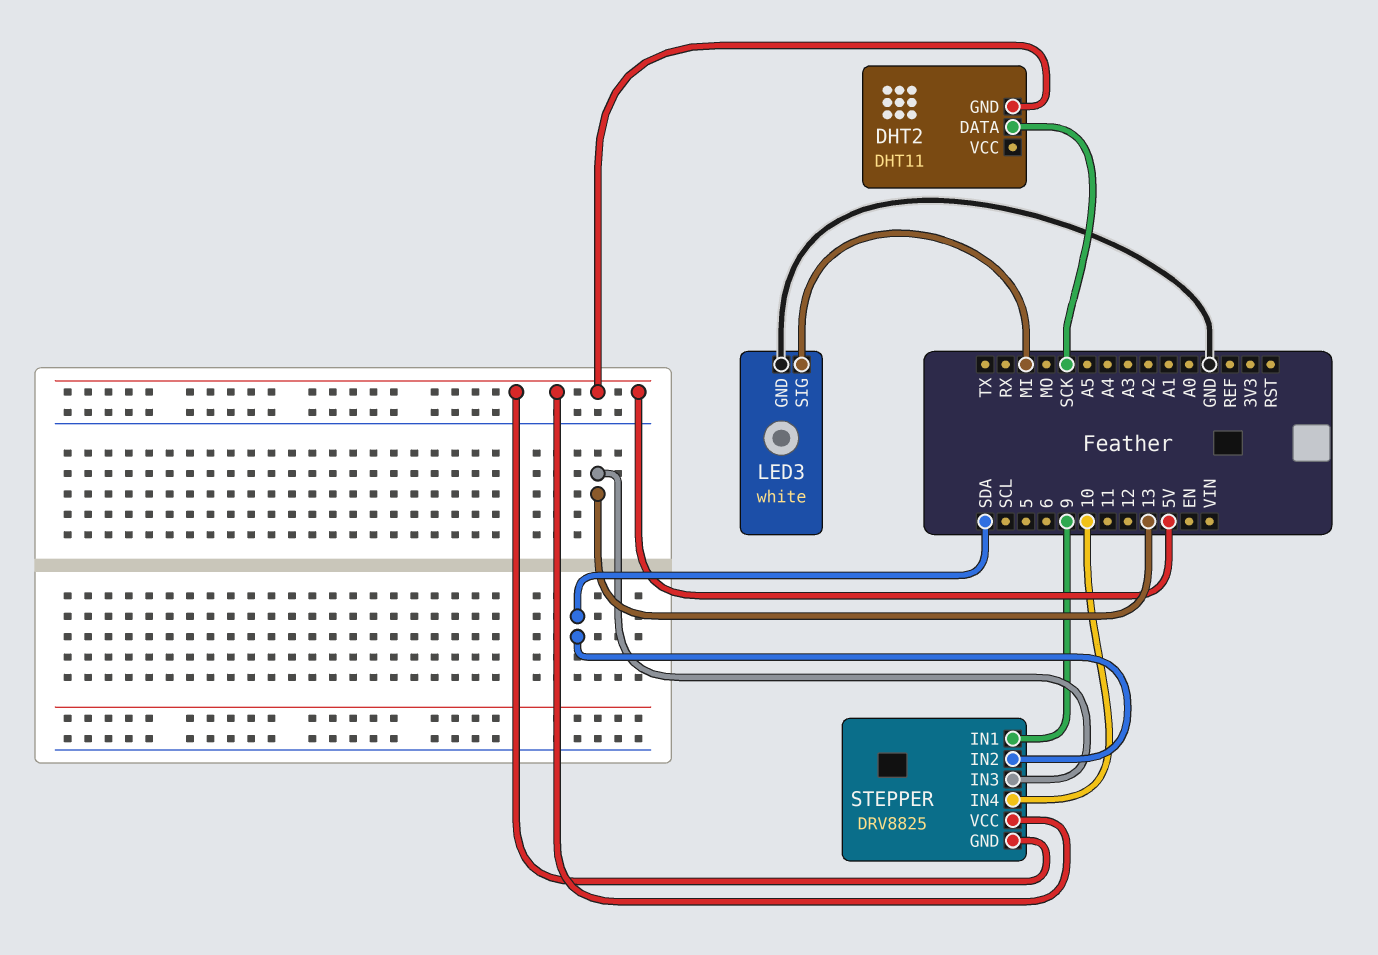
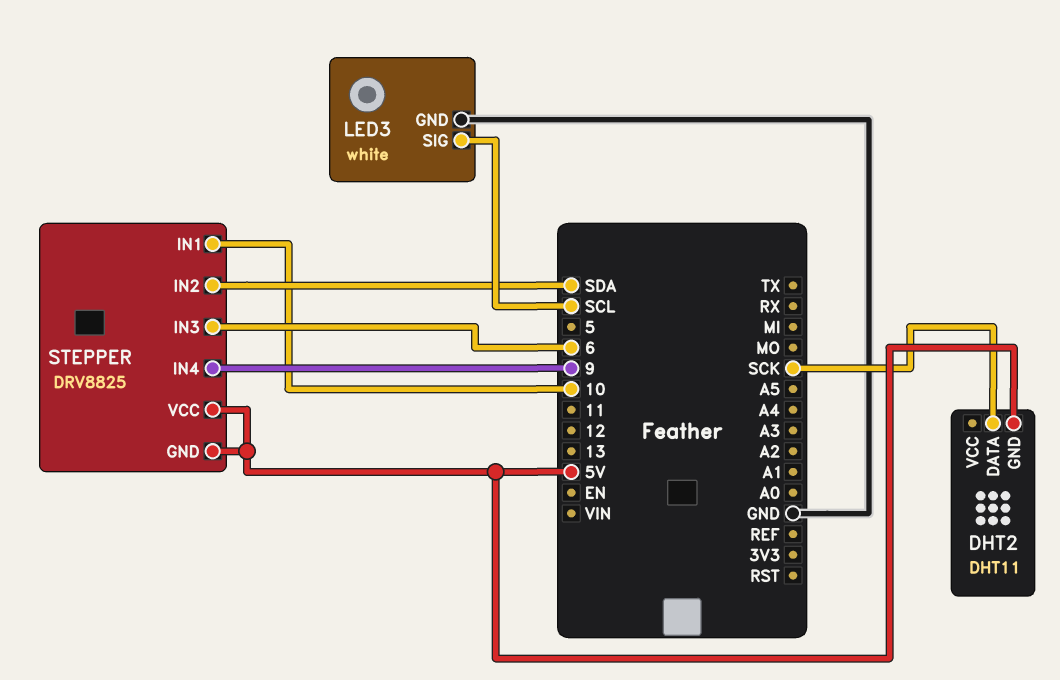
LED3 pin SIG: MI -> SCL
STEPPER pin IN1: 9 -> 10
STEPPER pin IN3: 13 -> 6
STEPPER pin IN4: 10 -> 9

